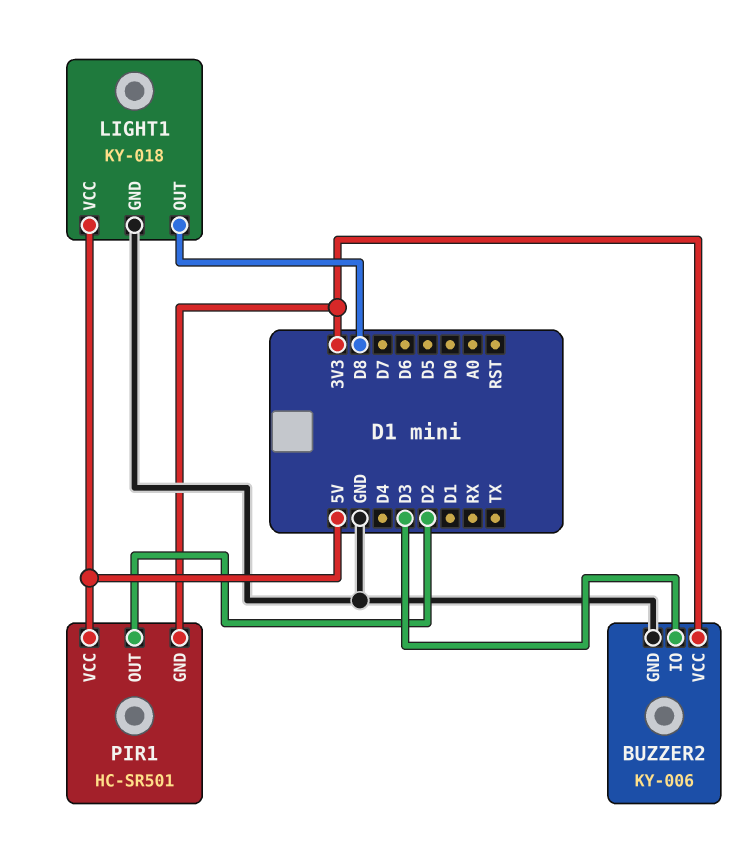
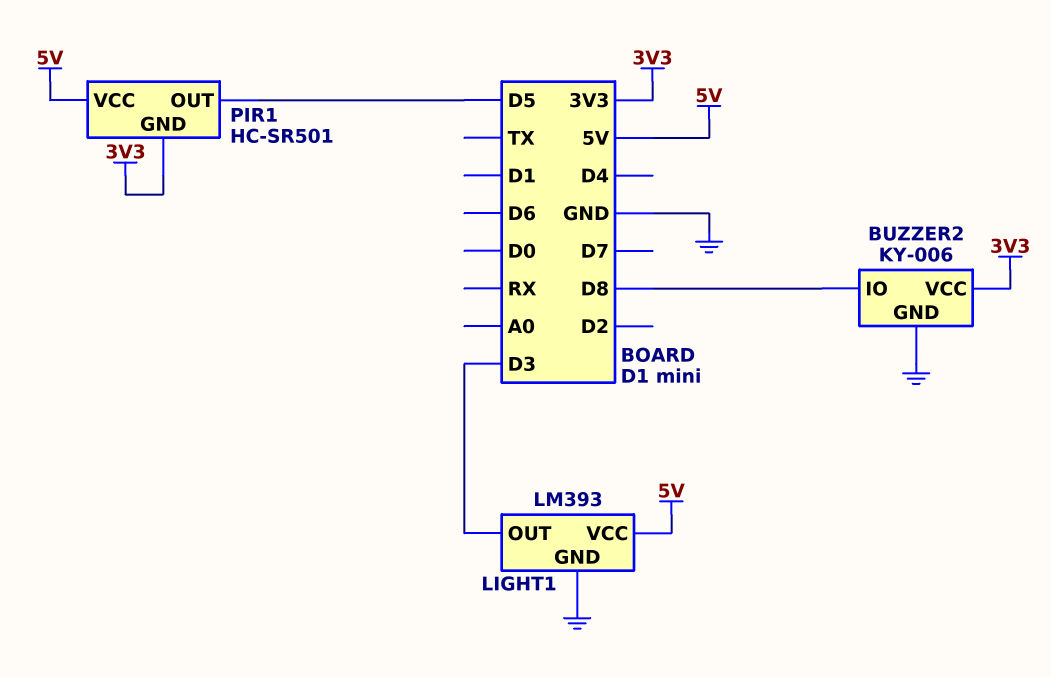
BUZZER2 pin IO: D3 -> D8
LIGHT1: KY-018 -> LM393
LIGHT1 pin OUT: D8 -> D3
PIR1 pin OUT: D2 -> D5

